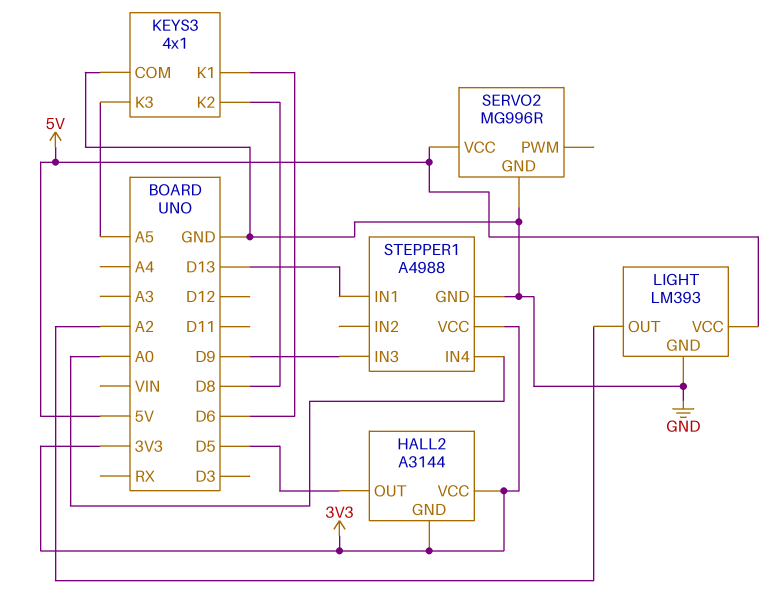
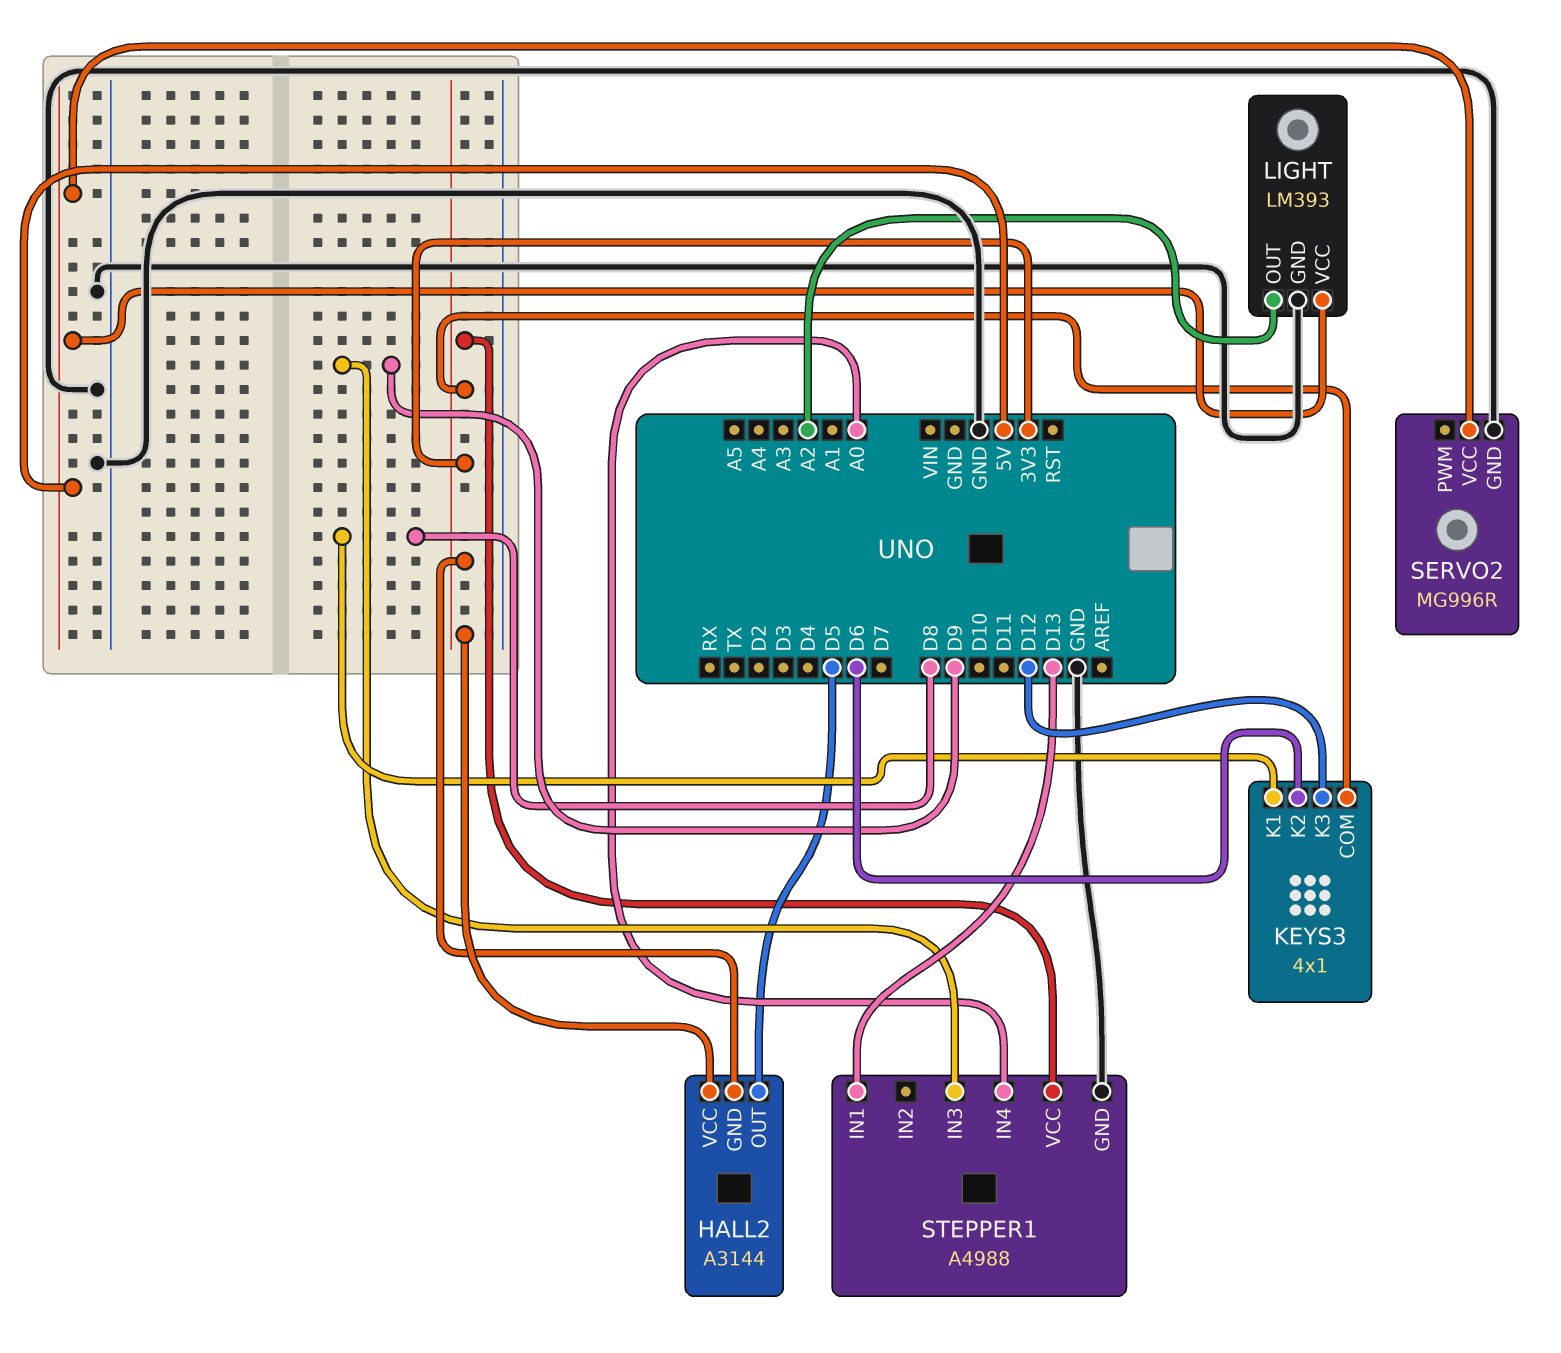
KEYS3 pin COM: GND -> 3V3
KEYS3 pin K1: D6 -> D8
KEYS3 pin K2: D8 -> D6
KEYS3 pin K3: A5 -> D12

